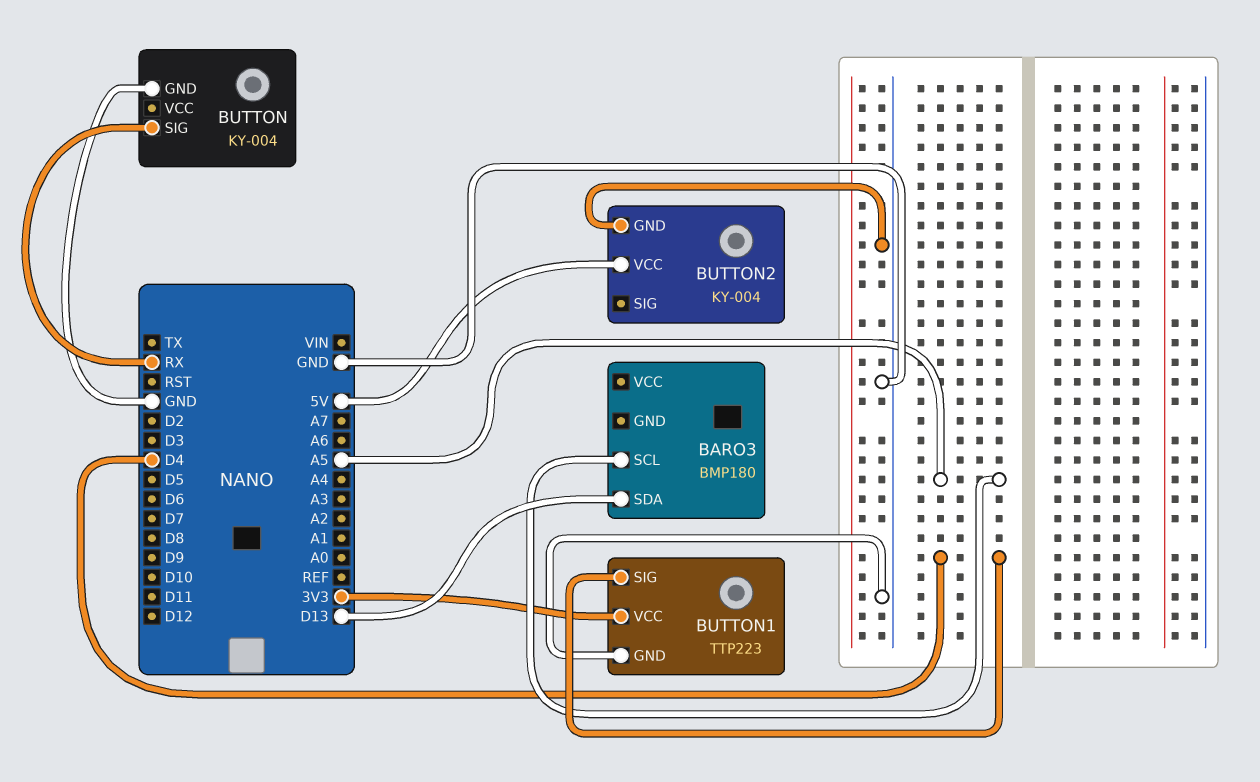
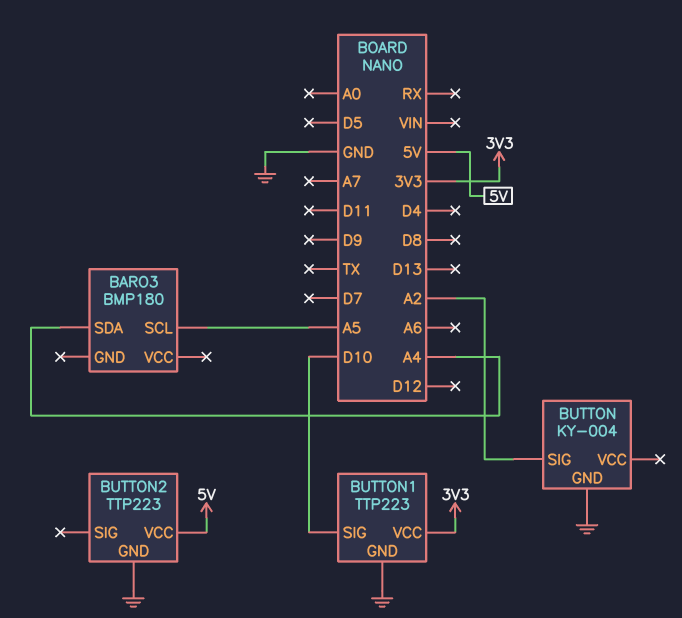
BARO3 pin SDA: D13 -> A4
BUTTON pin SIG: RX -> A2
BUTTON1 pin SIG: D4 -> D10
BUTTON2: KY-004 -> TTP223

